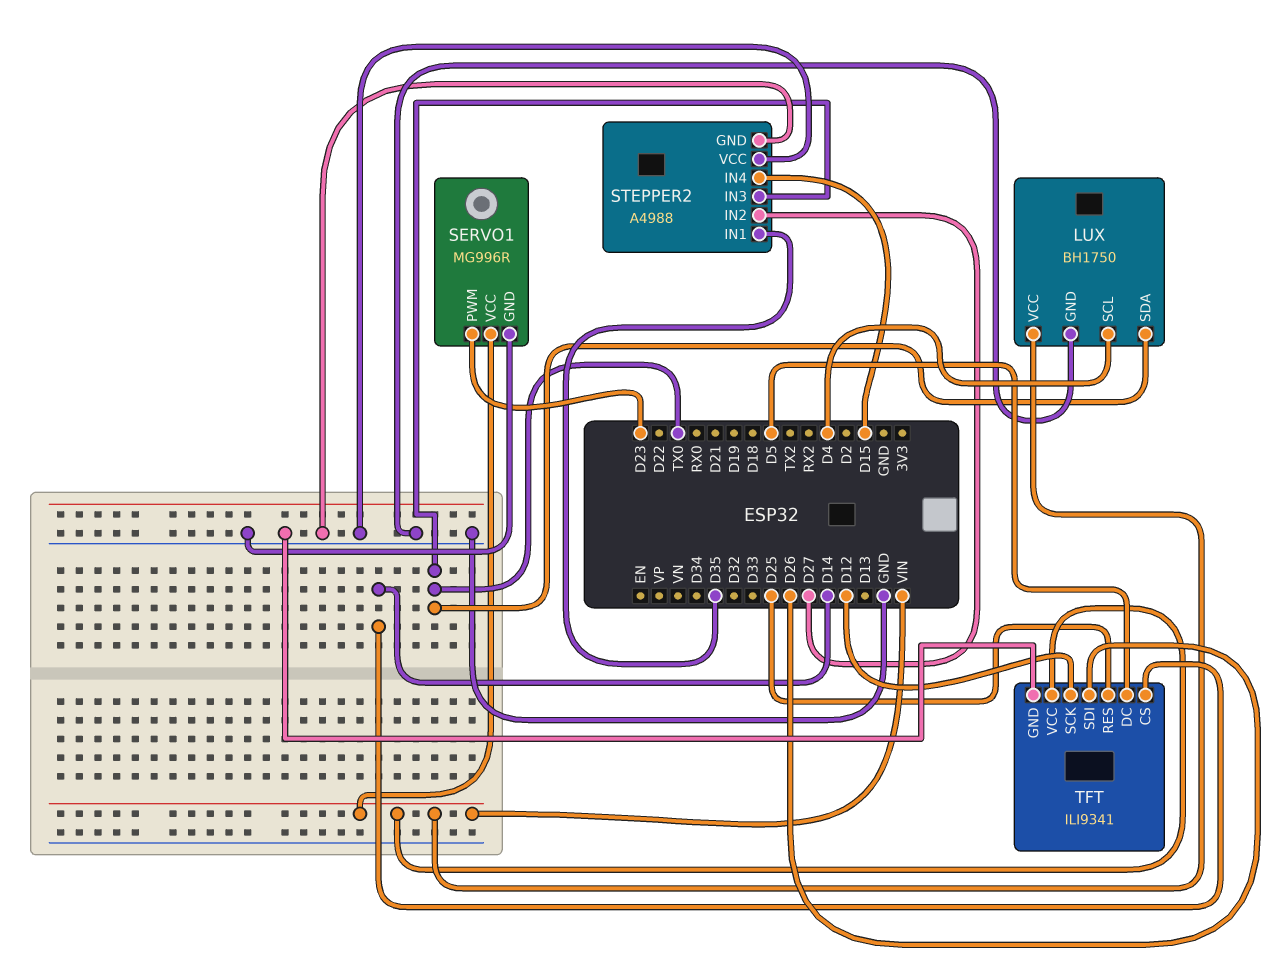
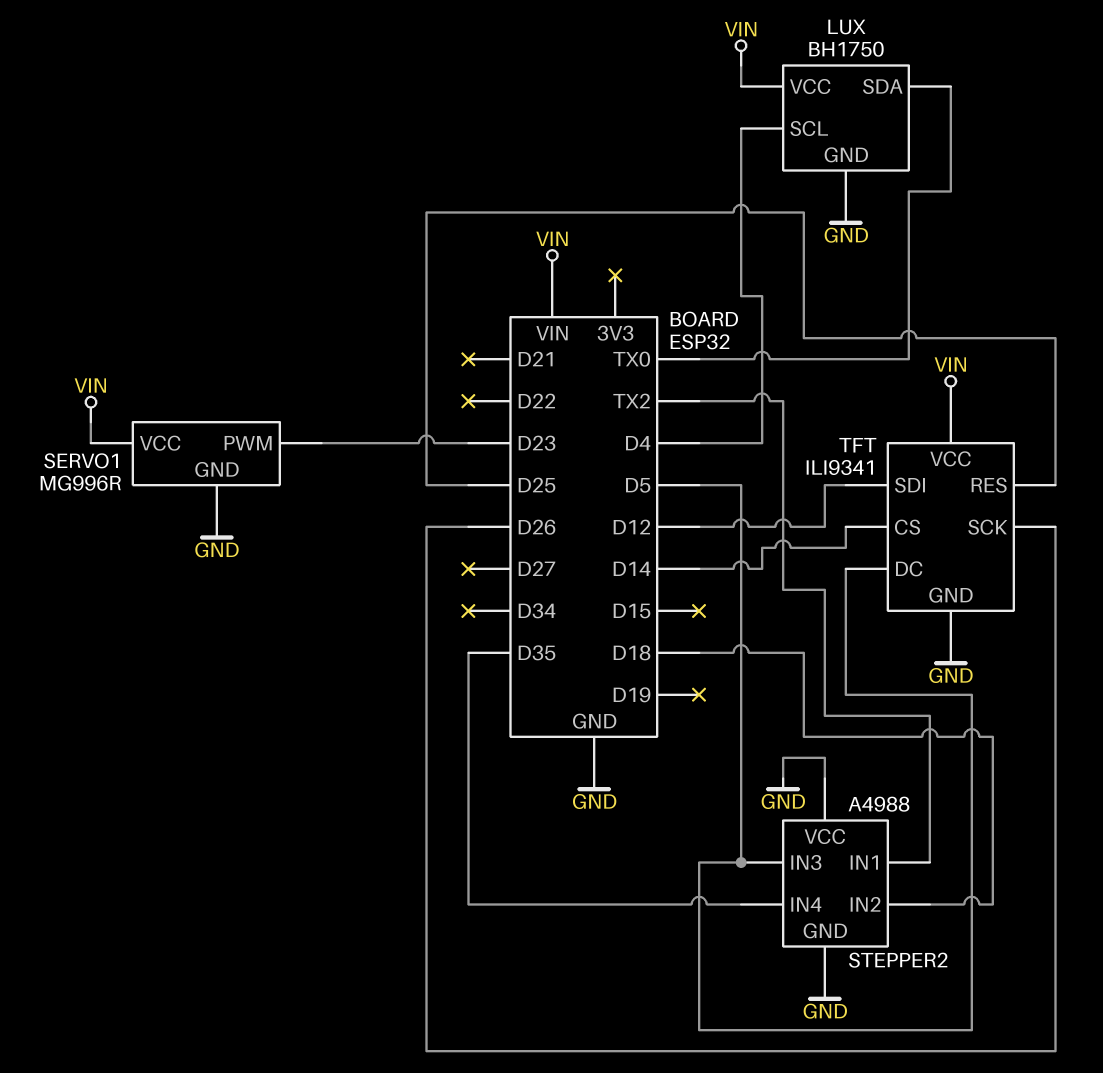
STEPPER2 pin IN1: D35 -> TX2
STEPPER2 pin IN2: D27 -> D18
STEPPER2 pin IN3: TX0 -> D5
STEPPER2 pin IN4: D15 -> D35
TFT pin SCK: D12 -> D26
TFT pin SDI: D26 -> D12

